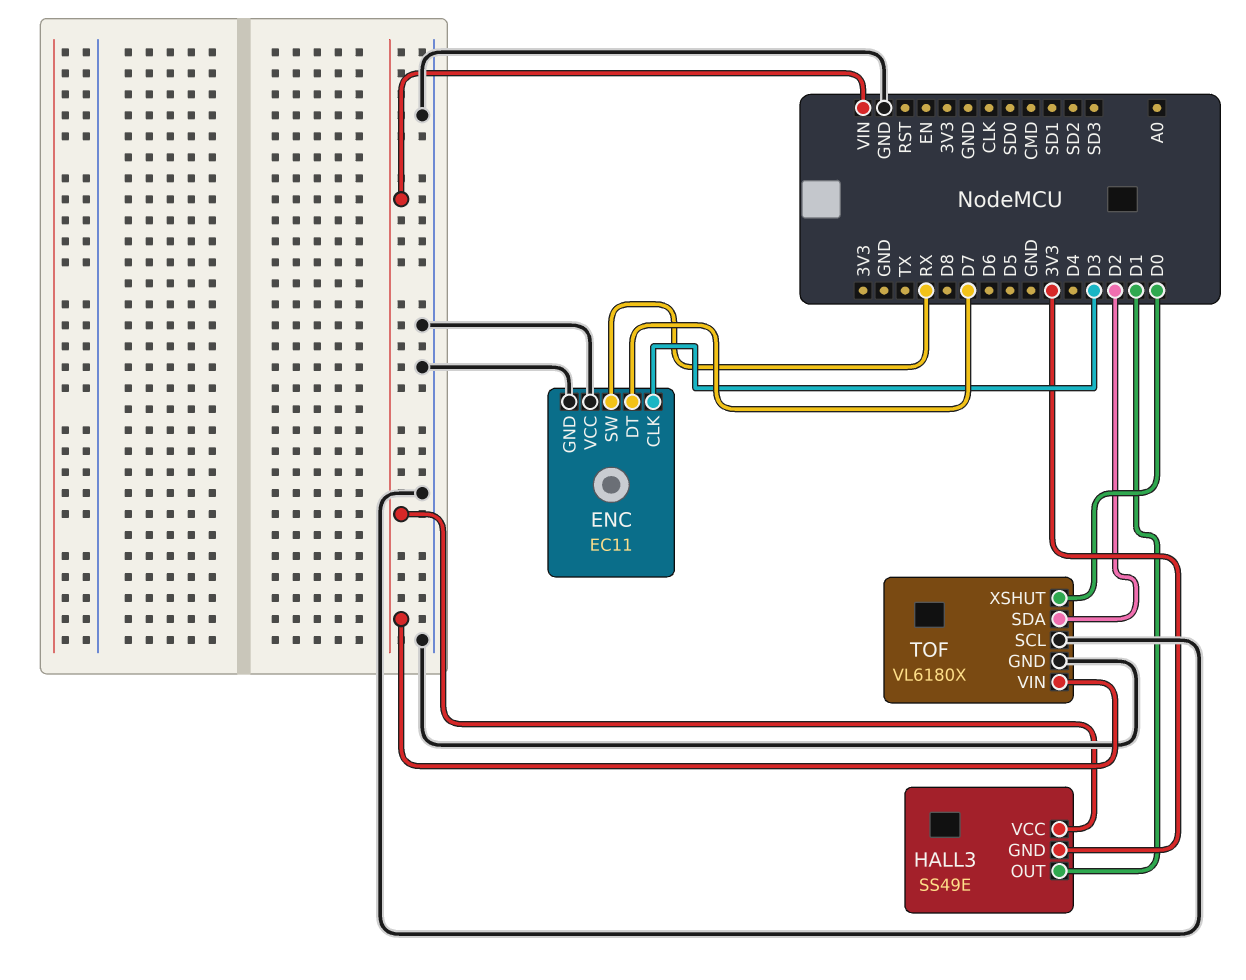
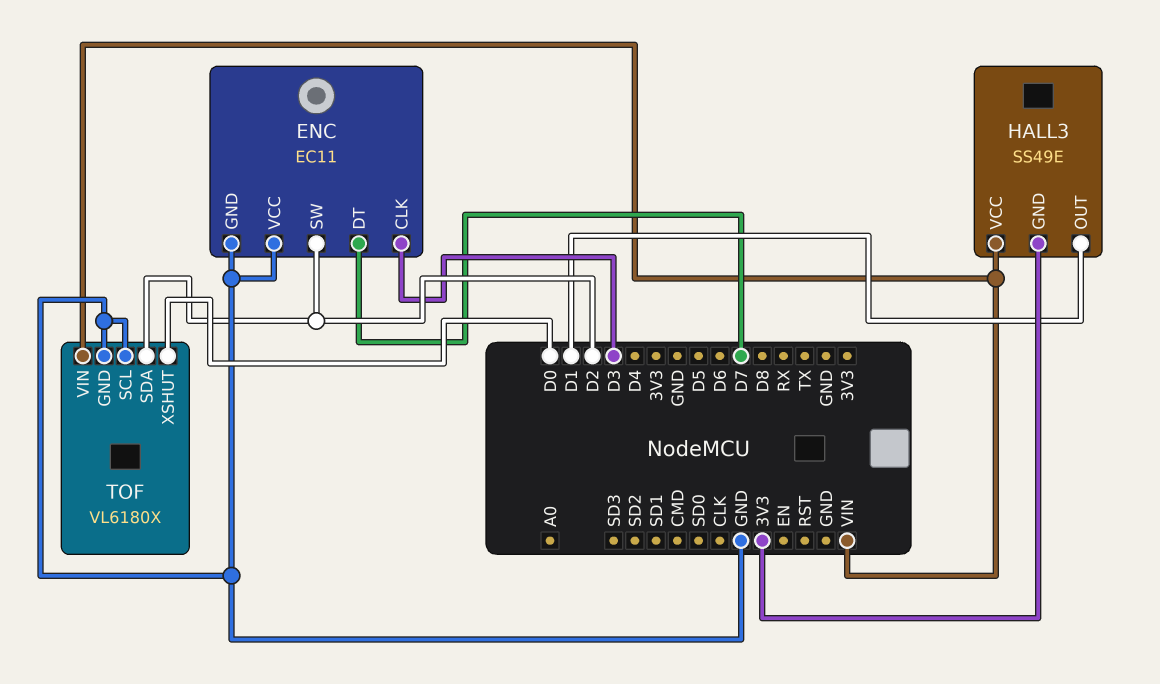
ENC pin SW: RX -> D2

